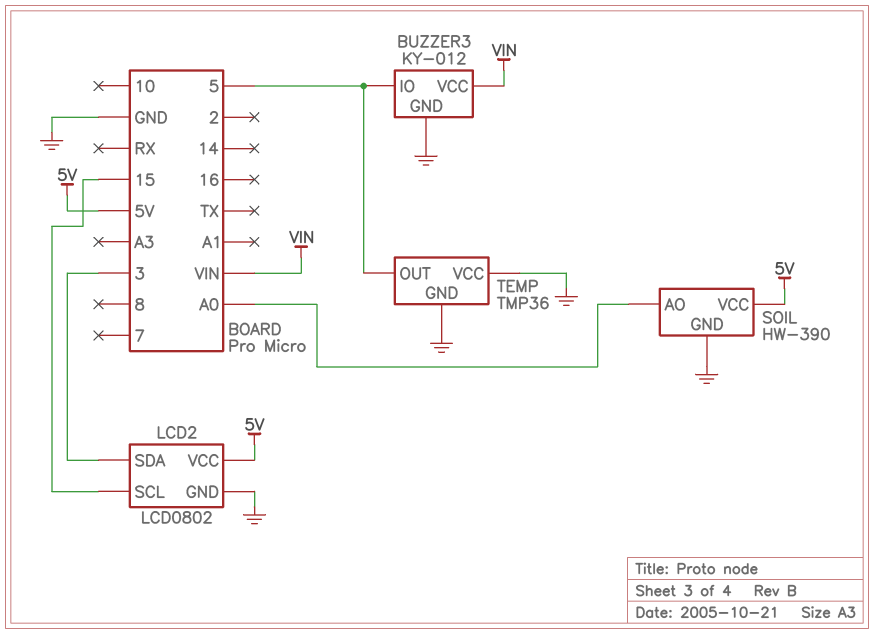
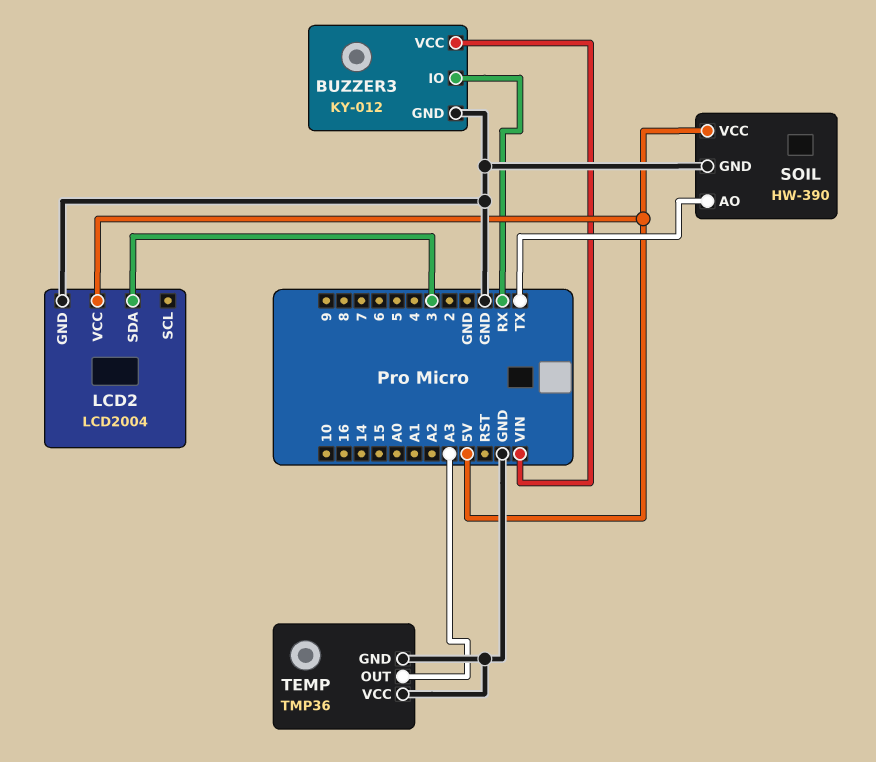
BUZZER3 pin IO: 5 -> RX
LCD2: LCD0802 -> LCD2004
LCD2 pin SCL: 15 -> none
SOIL pin AO: A0 -> TX
TEMP pin OUT: 5 -> A3

